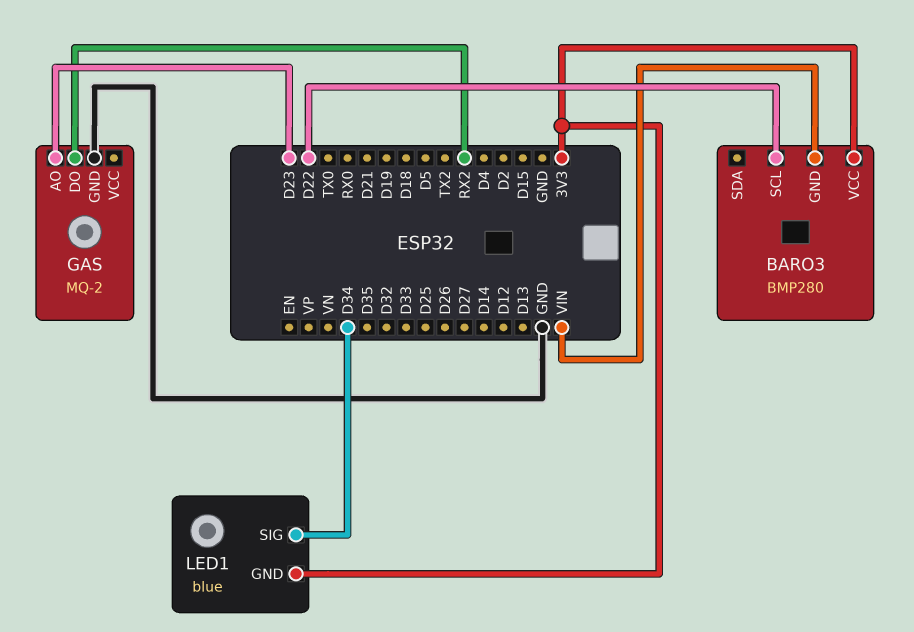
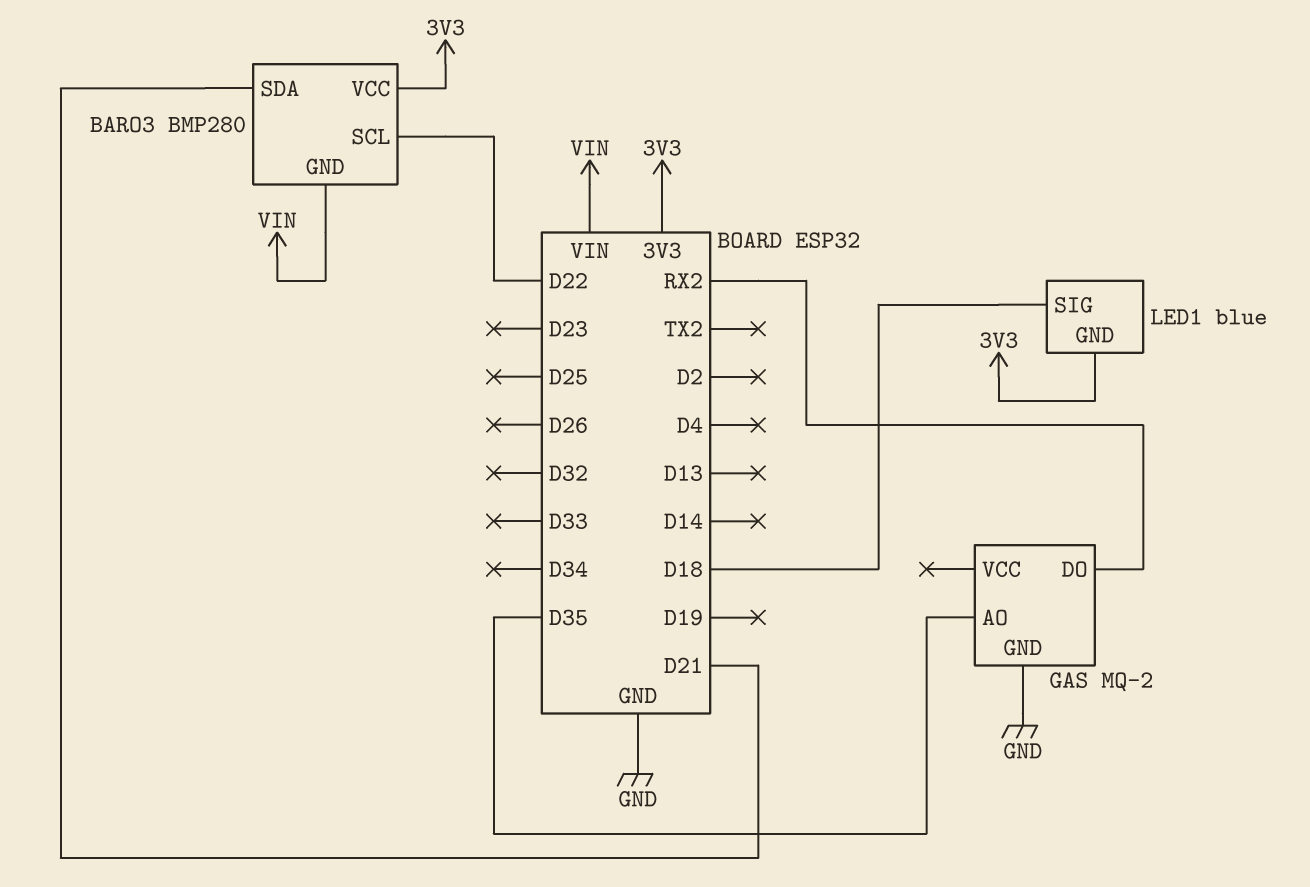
BARO3 pin SDA: none -> D21
GAS pin AO: D23 -> D35
LED1 pin SIG: D34 -> D18

